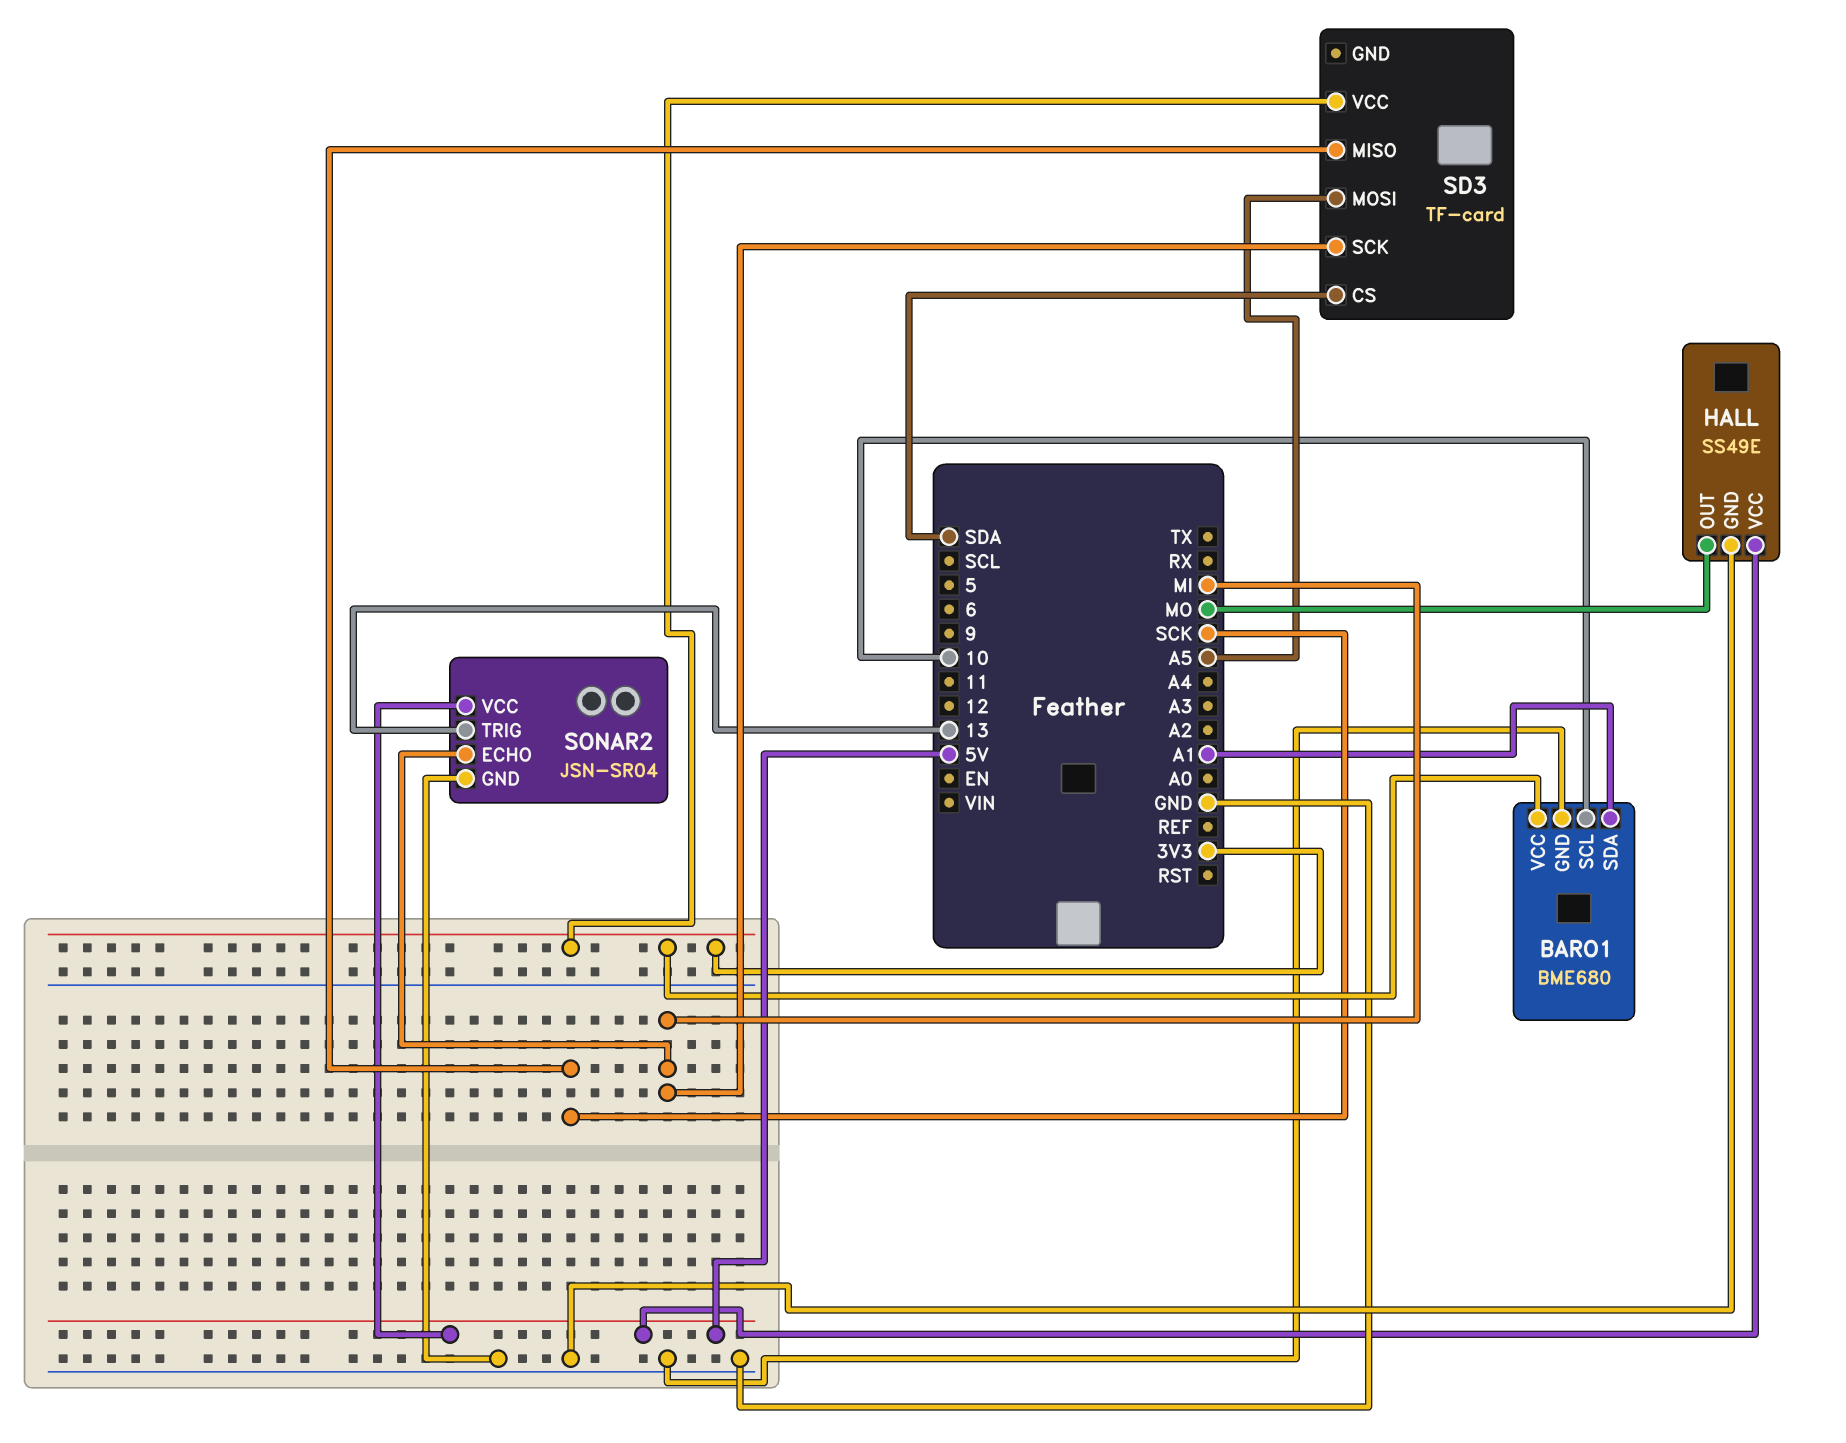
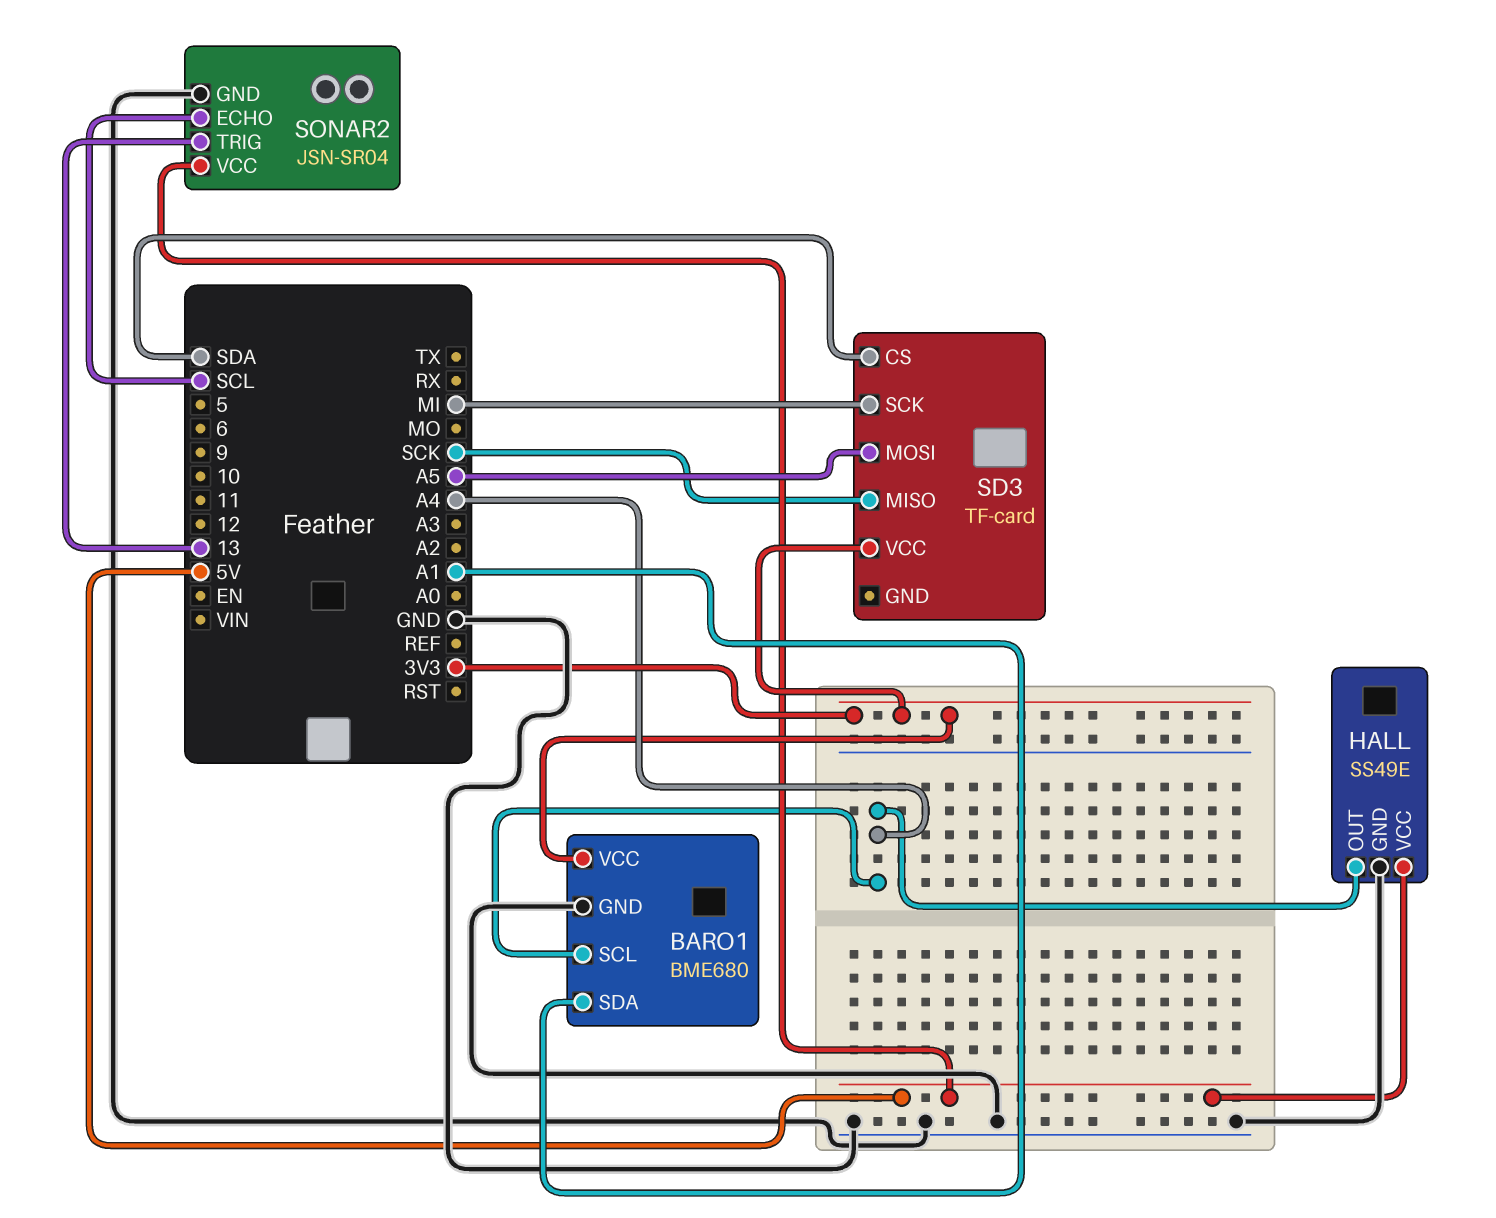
BARO1 pin SCL: 10 -> A4
HALL pin OUT: MO -> A4
SONAR2 pin ECHO: MI -> SCL

